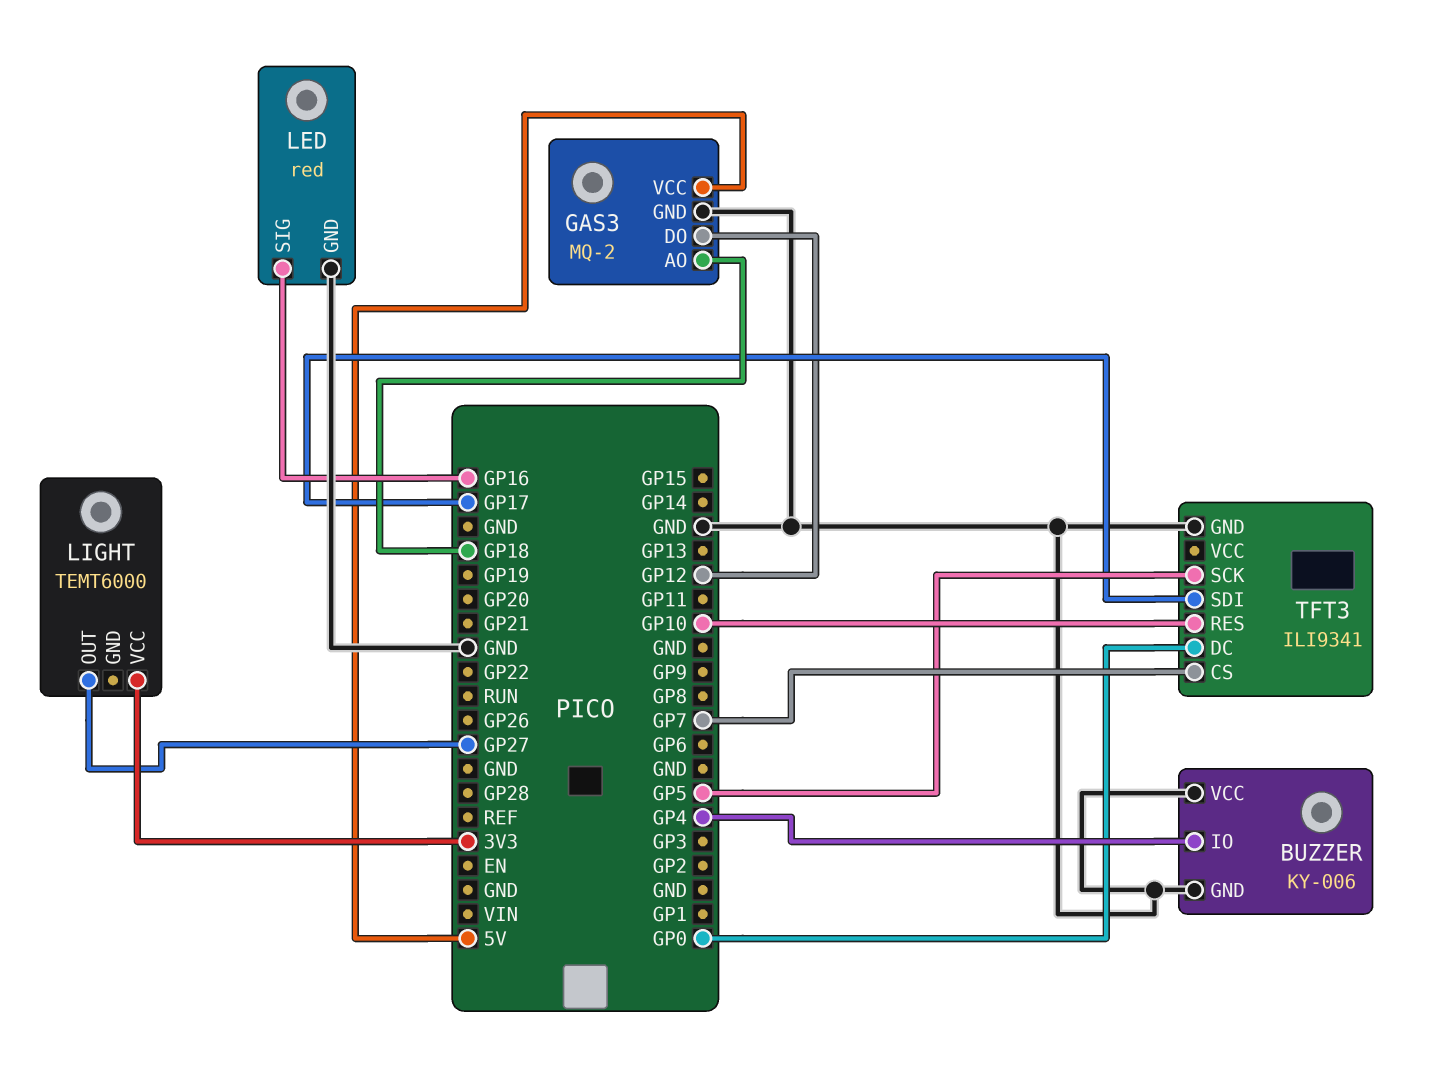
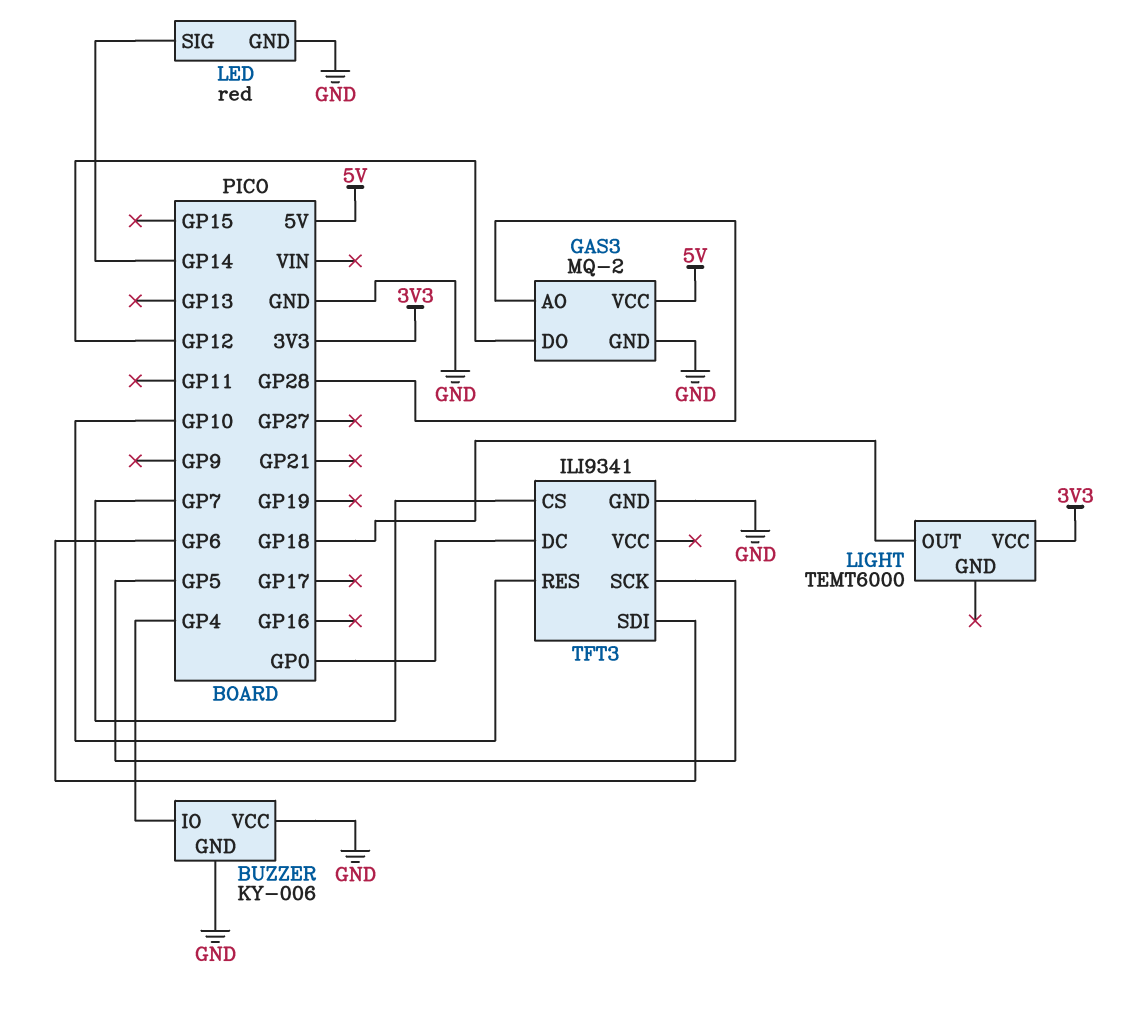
GAS3 pin AO: GP18 -> GP28
LED pin SIG: GP16 -> GP14
LIGHT pin OUT: GP27 -> GP18
TFT3 pin SDI: GP17 -> GP6

